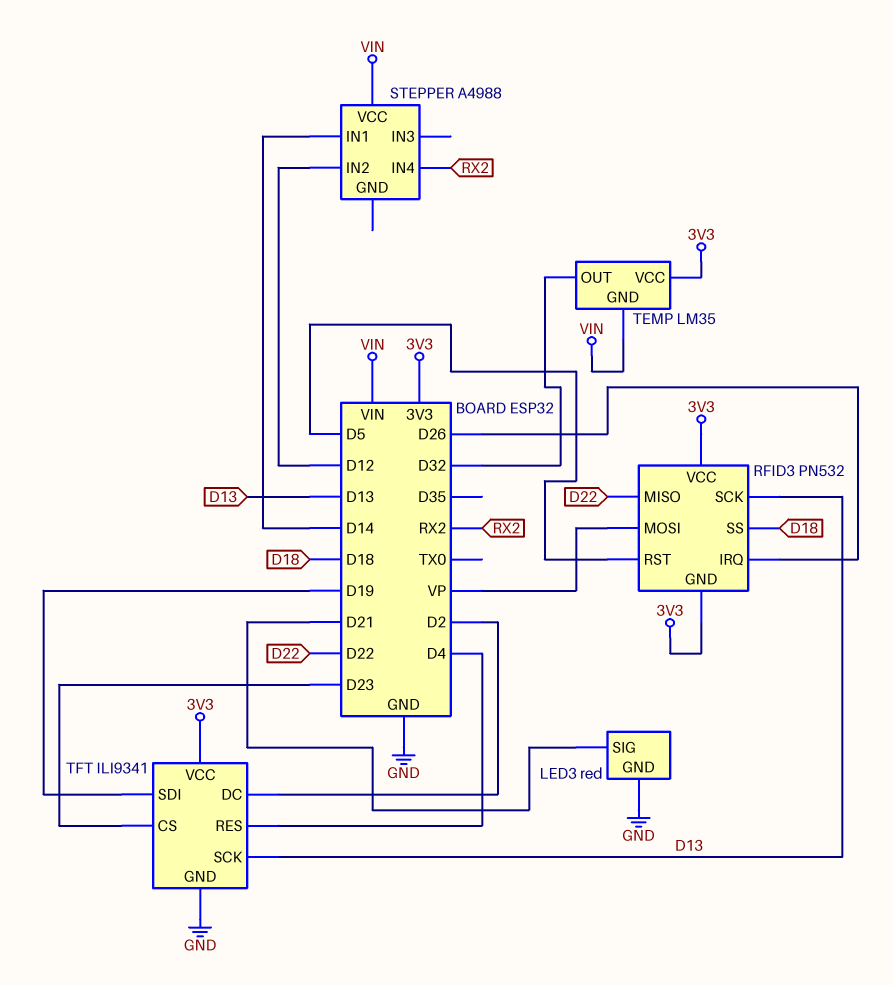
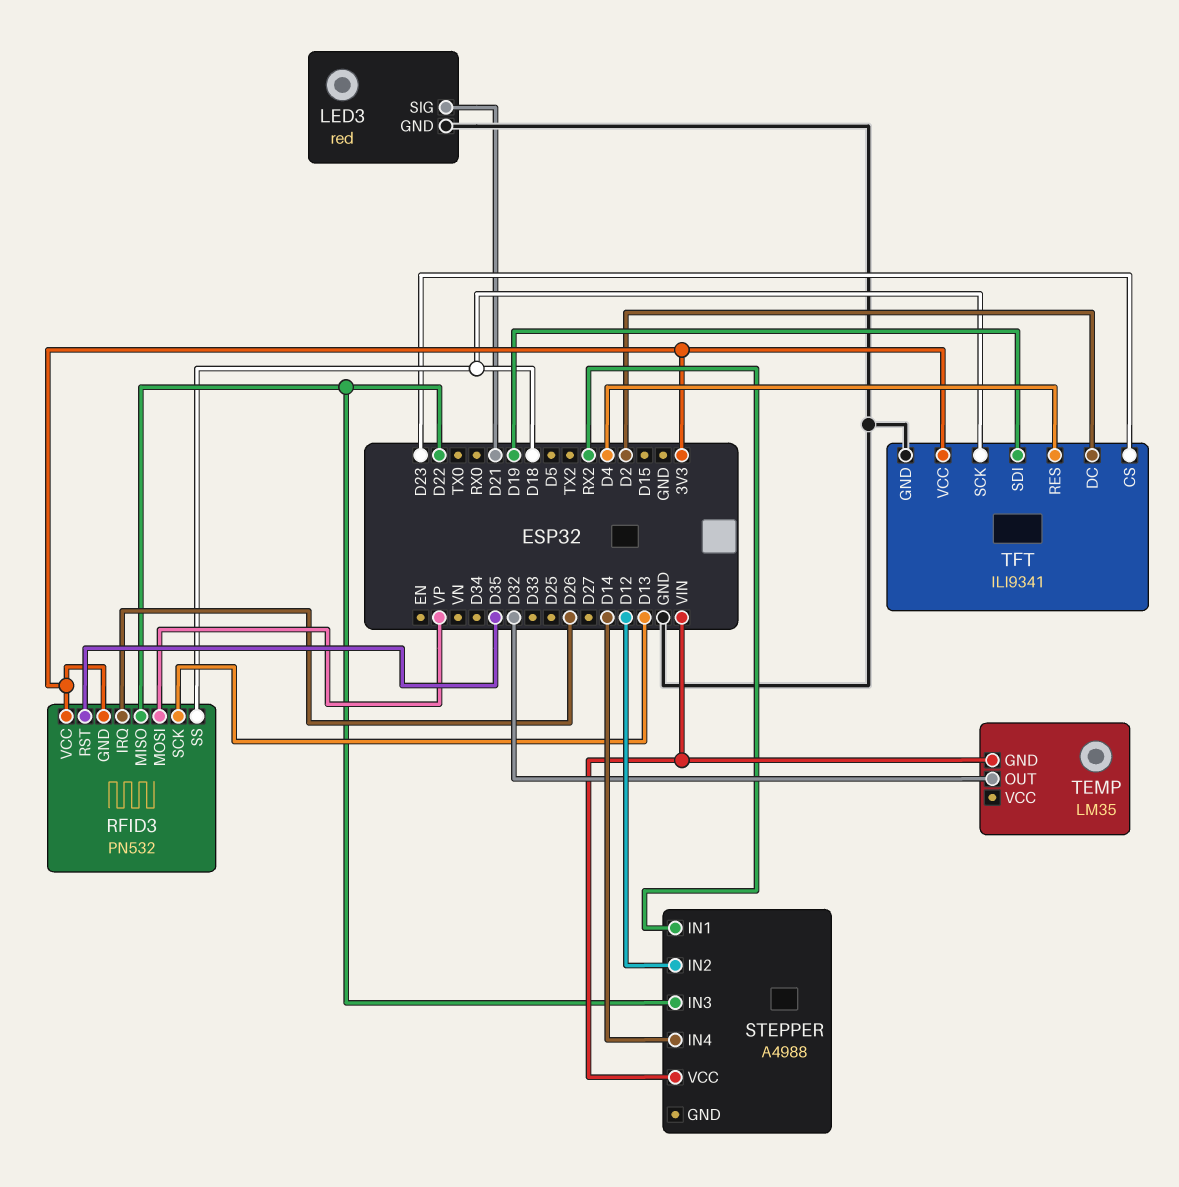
RFID3 pin RST: D5 -> D35
STEPPER pin IN1: D14 -> RX2
STEPPER pin IN3: none -> D22
STEPPER pin IN4: RX2 -> D14
TEMP pin VCC: 3V3 -> none
TFT pin SCK: D13 -> D18

